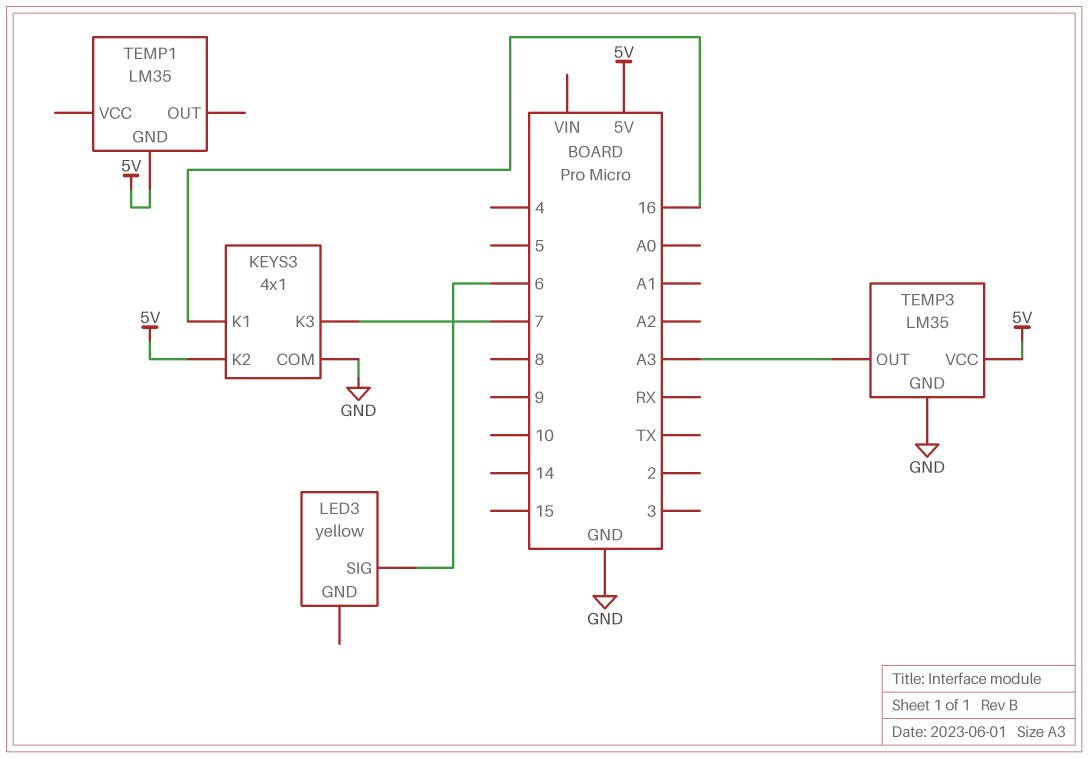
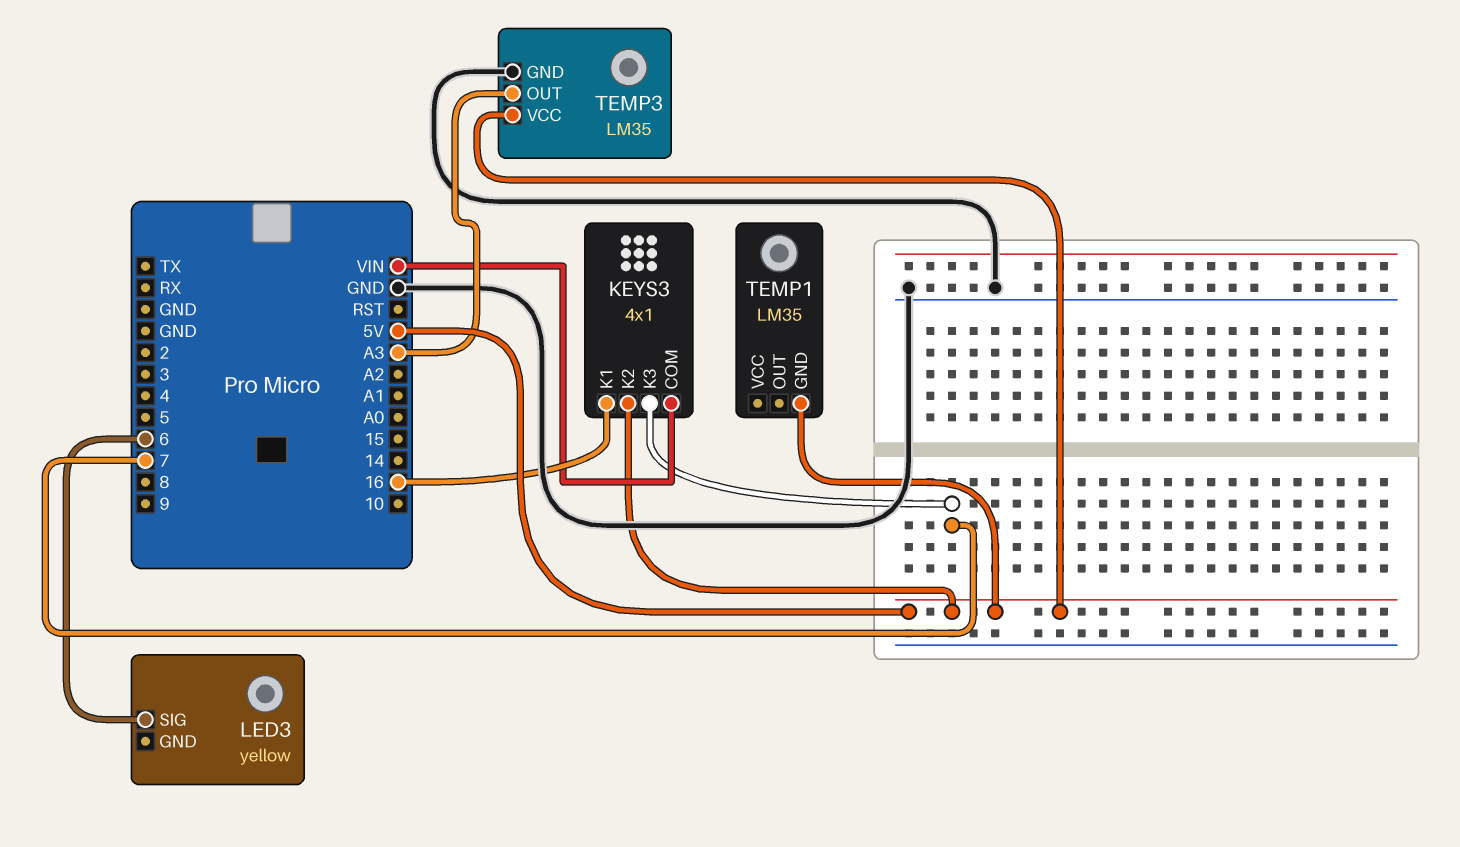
KEYS3 pin COM: GND -> VIN

